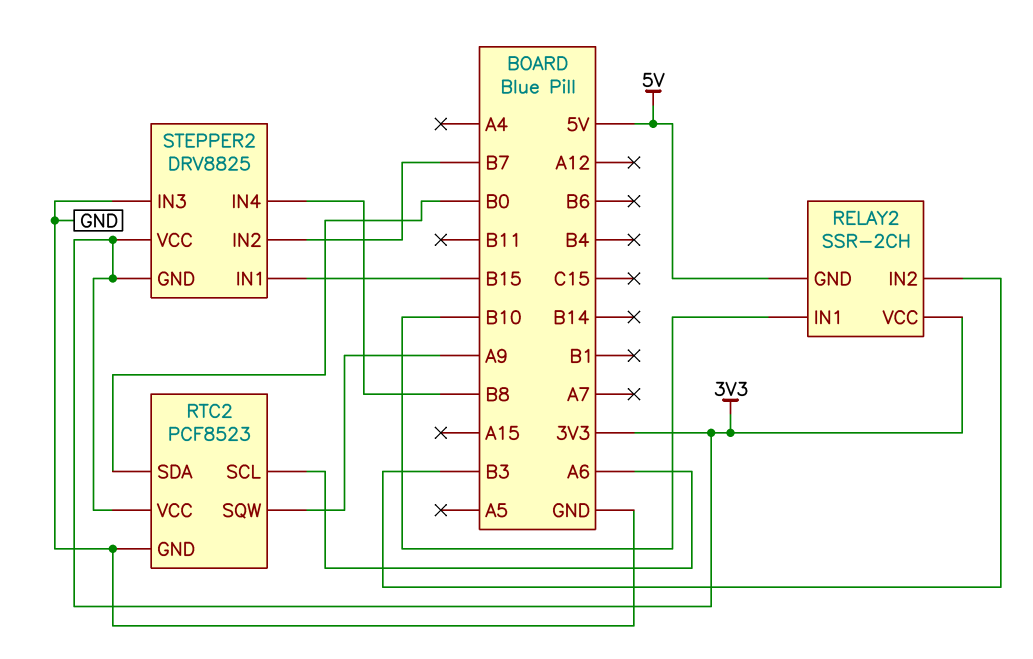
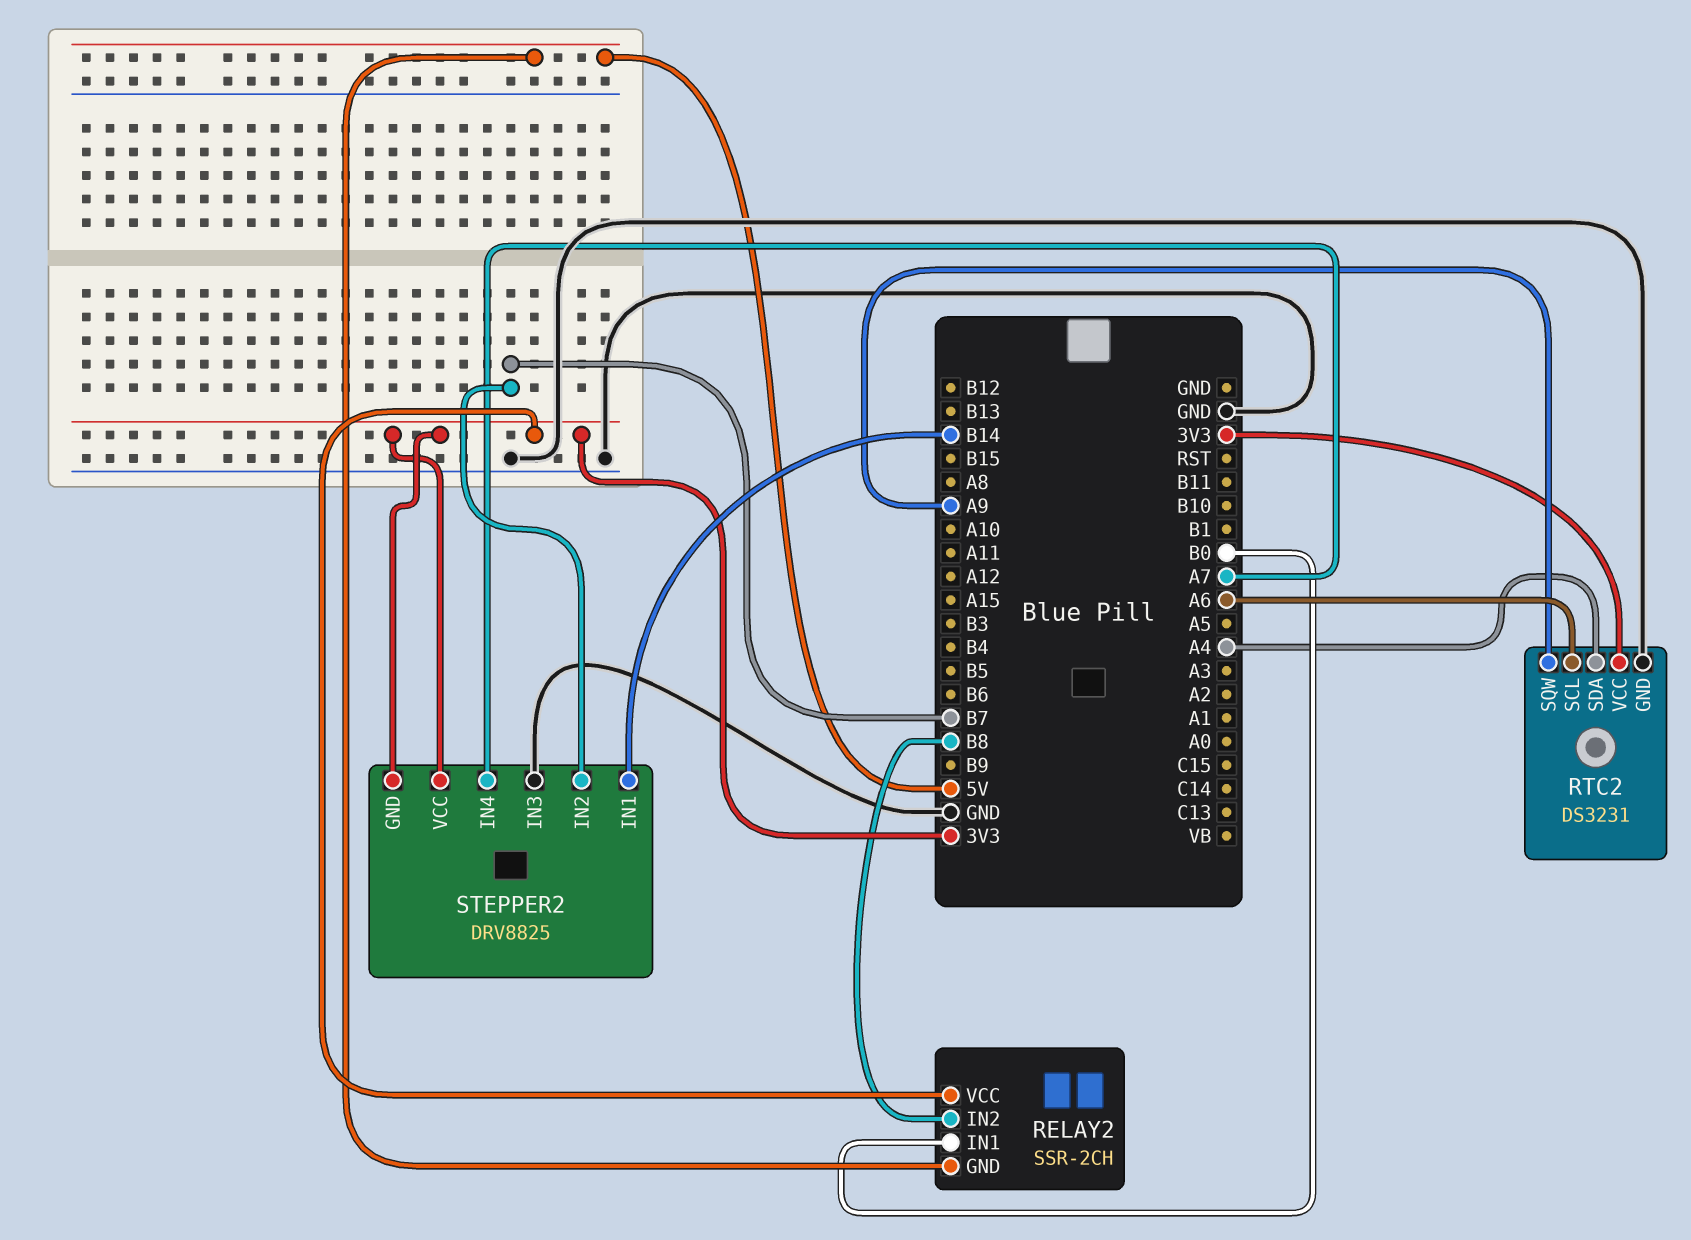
RELAY2 pin IN1: B10 -> B0
RELAY2 pin IN2: B3 -> B8
RTC2: PCF8523 -> DS3231
RTC2 pin SDA: B0 -> A4
STEPPER2 pin IN1: B15 -> B14
STEPPER2 pin IN4: B8 -> A7

